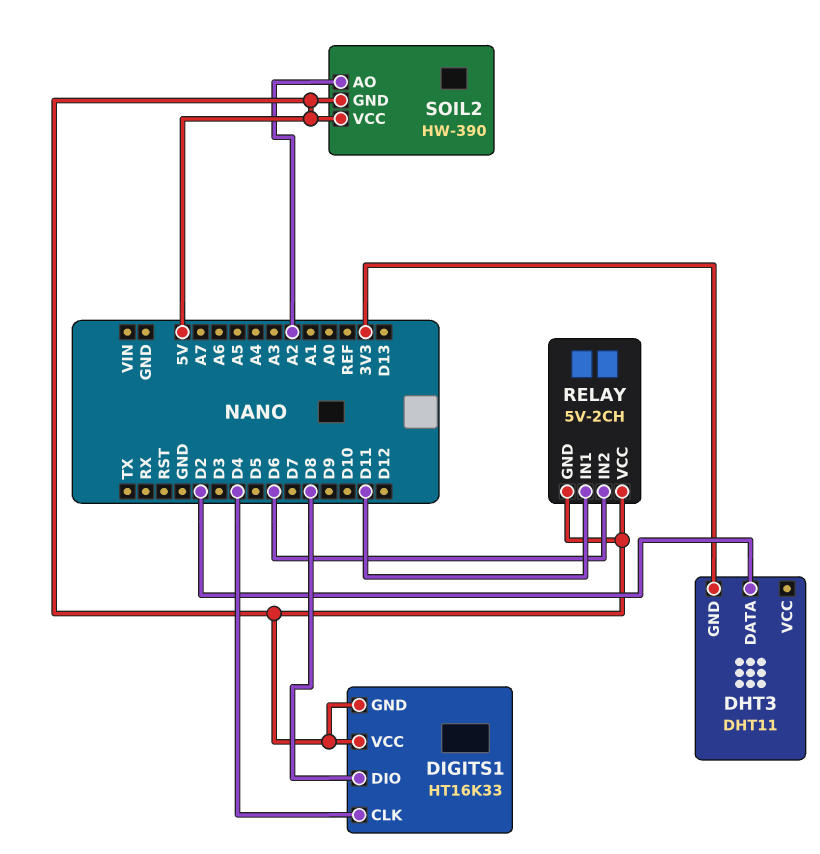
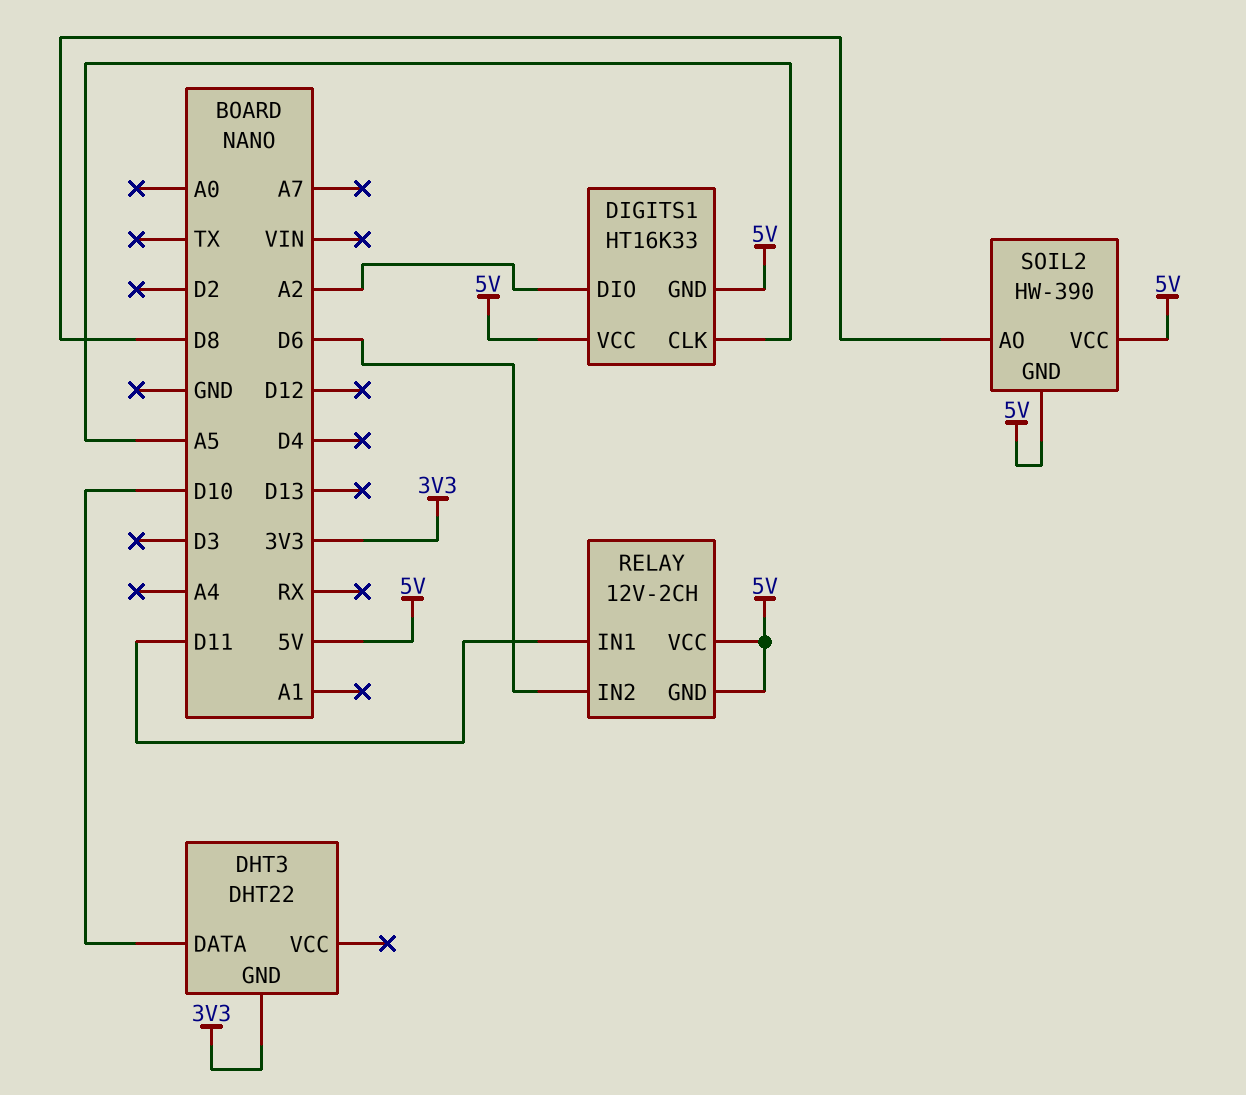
DHT3: DHT11 -> DHT22
DHT3 pin DATA: D2 -> D10
DIGITS1 pin CLK: D4 -> A5
DIGITS1 pin DIO: D8 -> A2
RELAY: 5V-2CH -> 12V-2CH
SOIL2 pin AO: A2 -> D8

